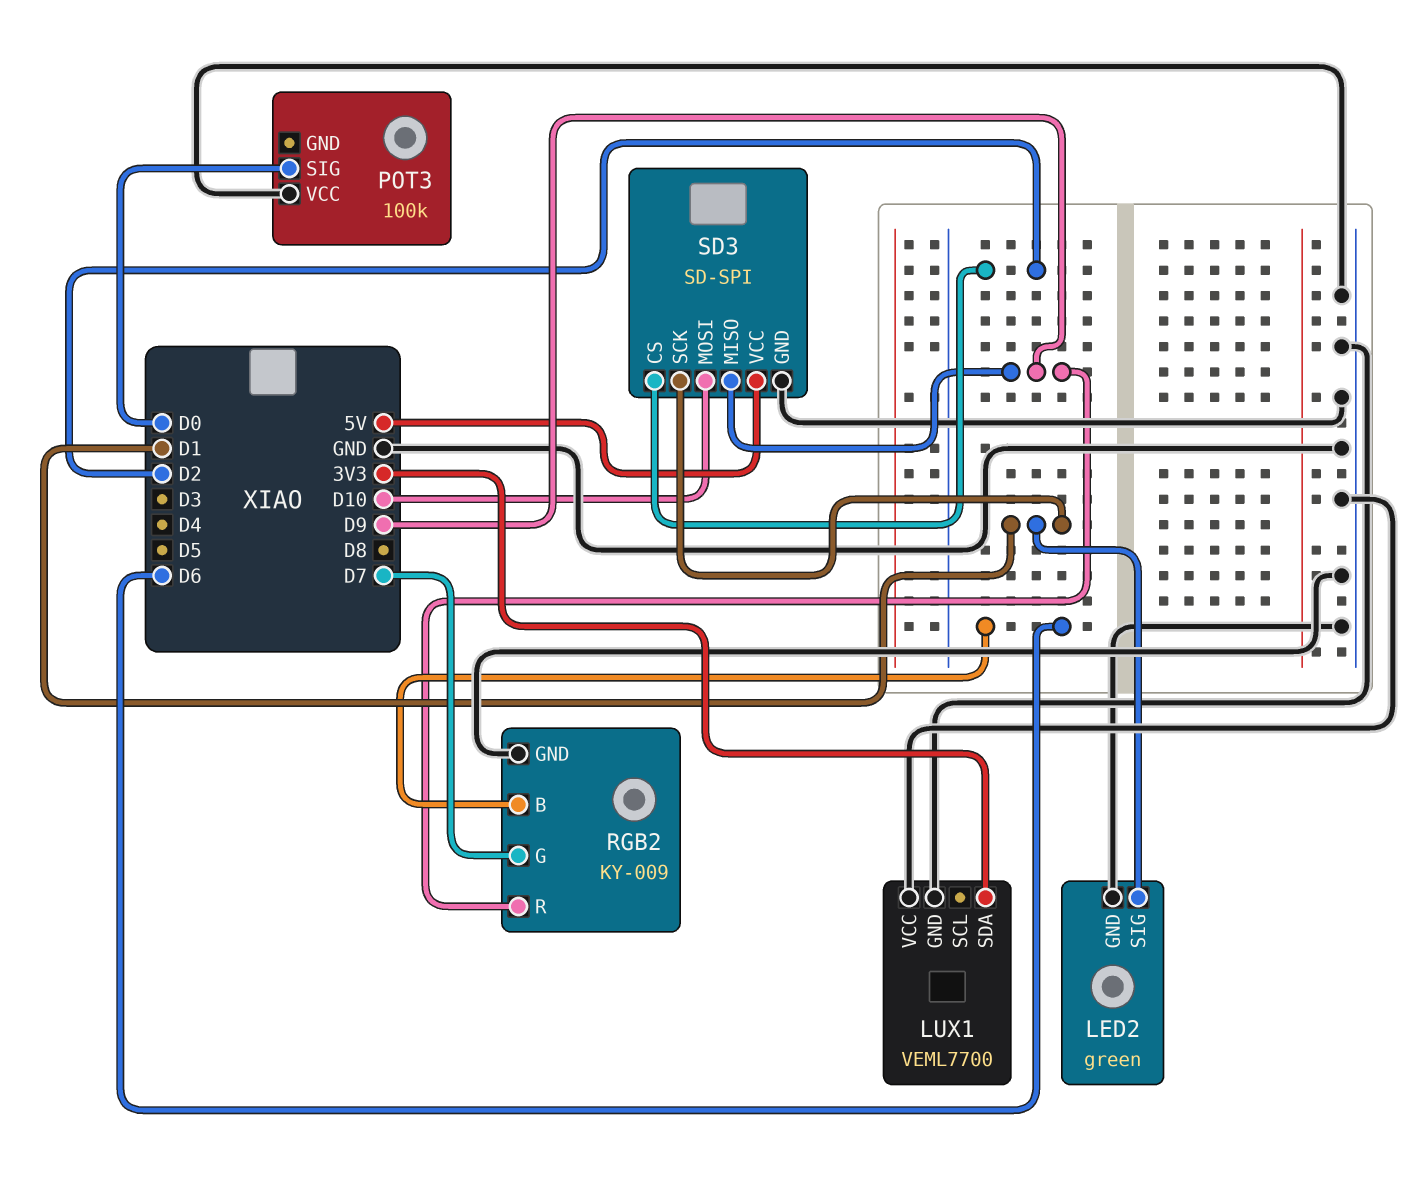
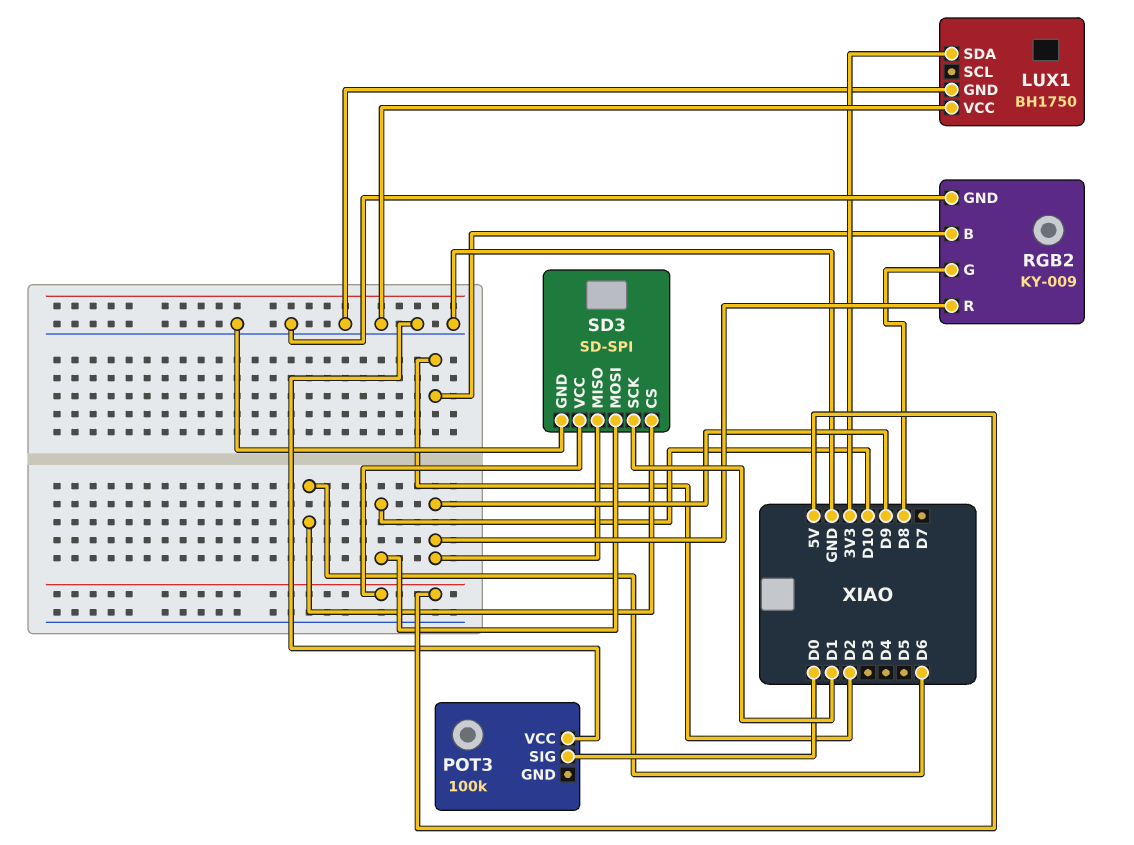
LED2: green -> none
LED2 pin GND: GND -> none
LED2 pin SIG: D1 -> none
LUX1: VEML7700 -> BH1750
RGB2 pin B: D6 -> D2
RGB2 pin G: D7 -> D8
SD3 pin CS: D2 -> D6

